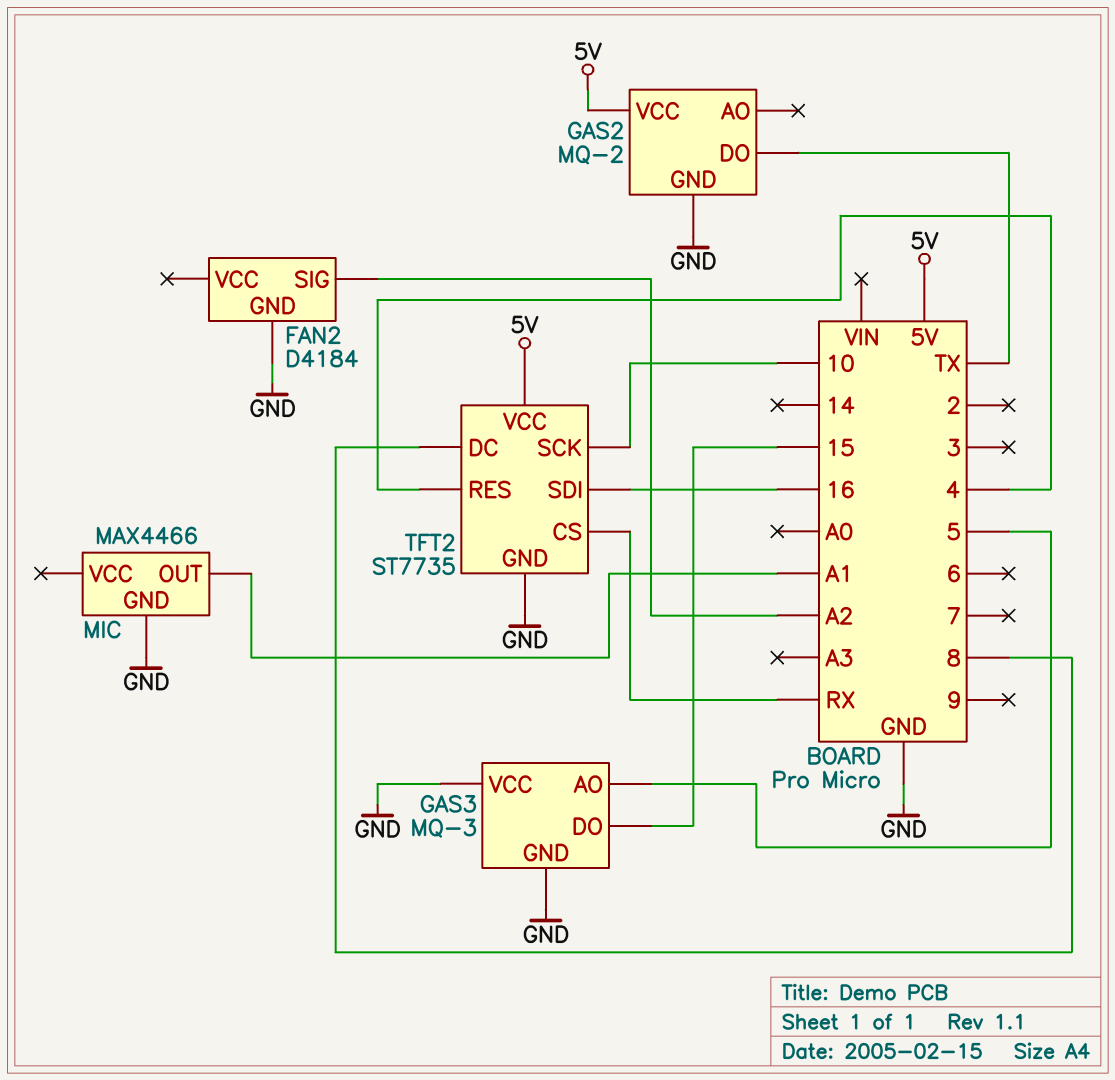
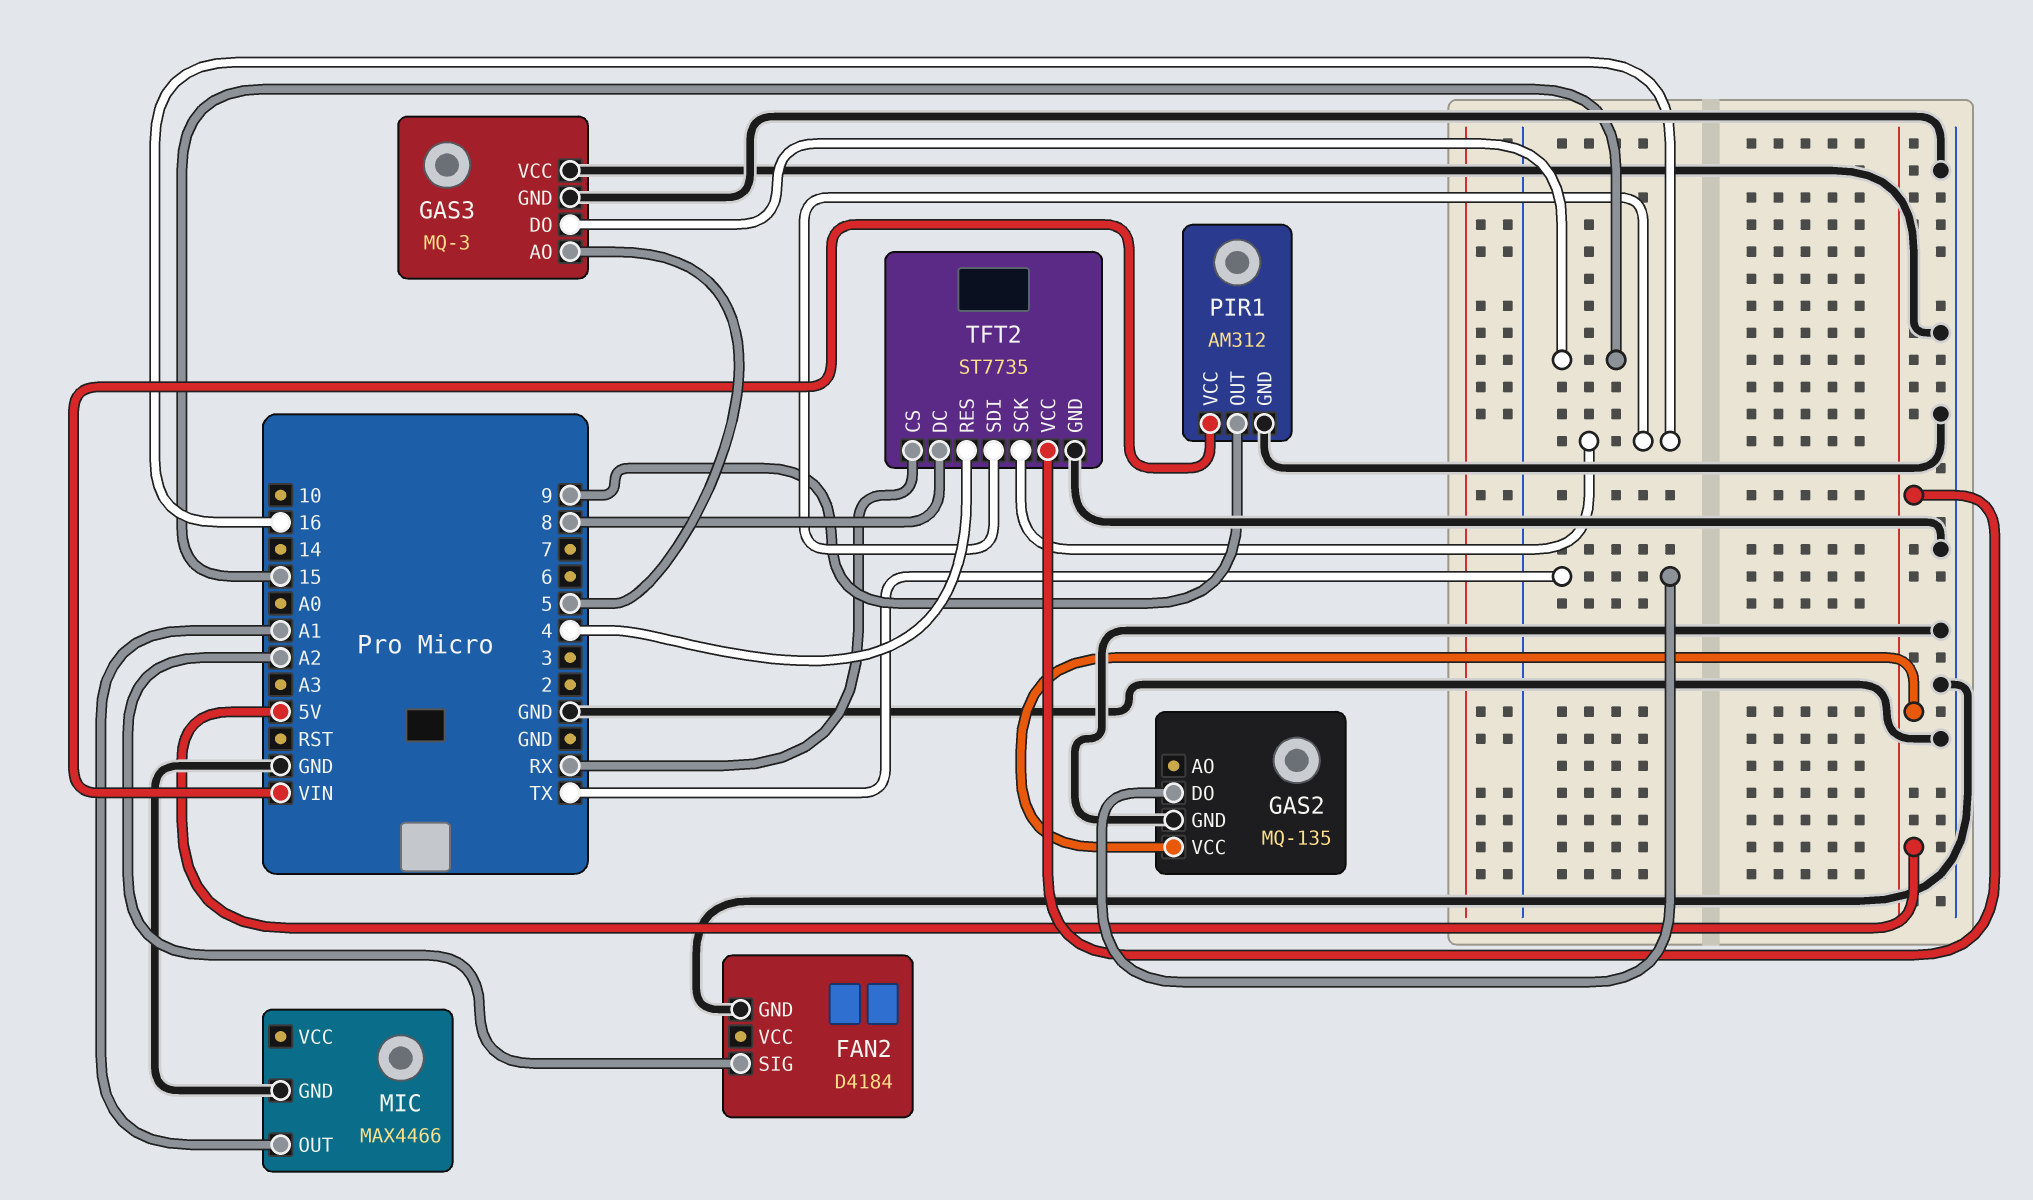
GAS2: MQ-2 -> MQ-135
PIR1: none -> AM312
PIR1 pin GND: none -> GND
PIR1 pin OUT: none -> 9
PIR1 pin VCC: none -> VIN
TFT2 pin SCK: 10 -> 16

